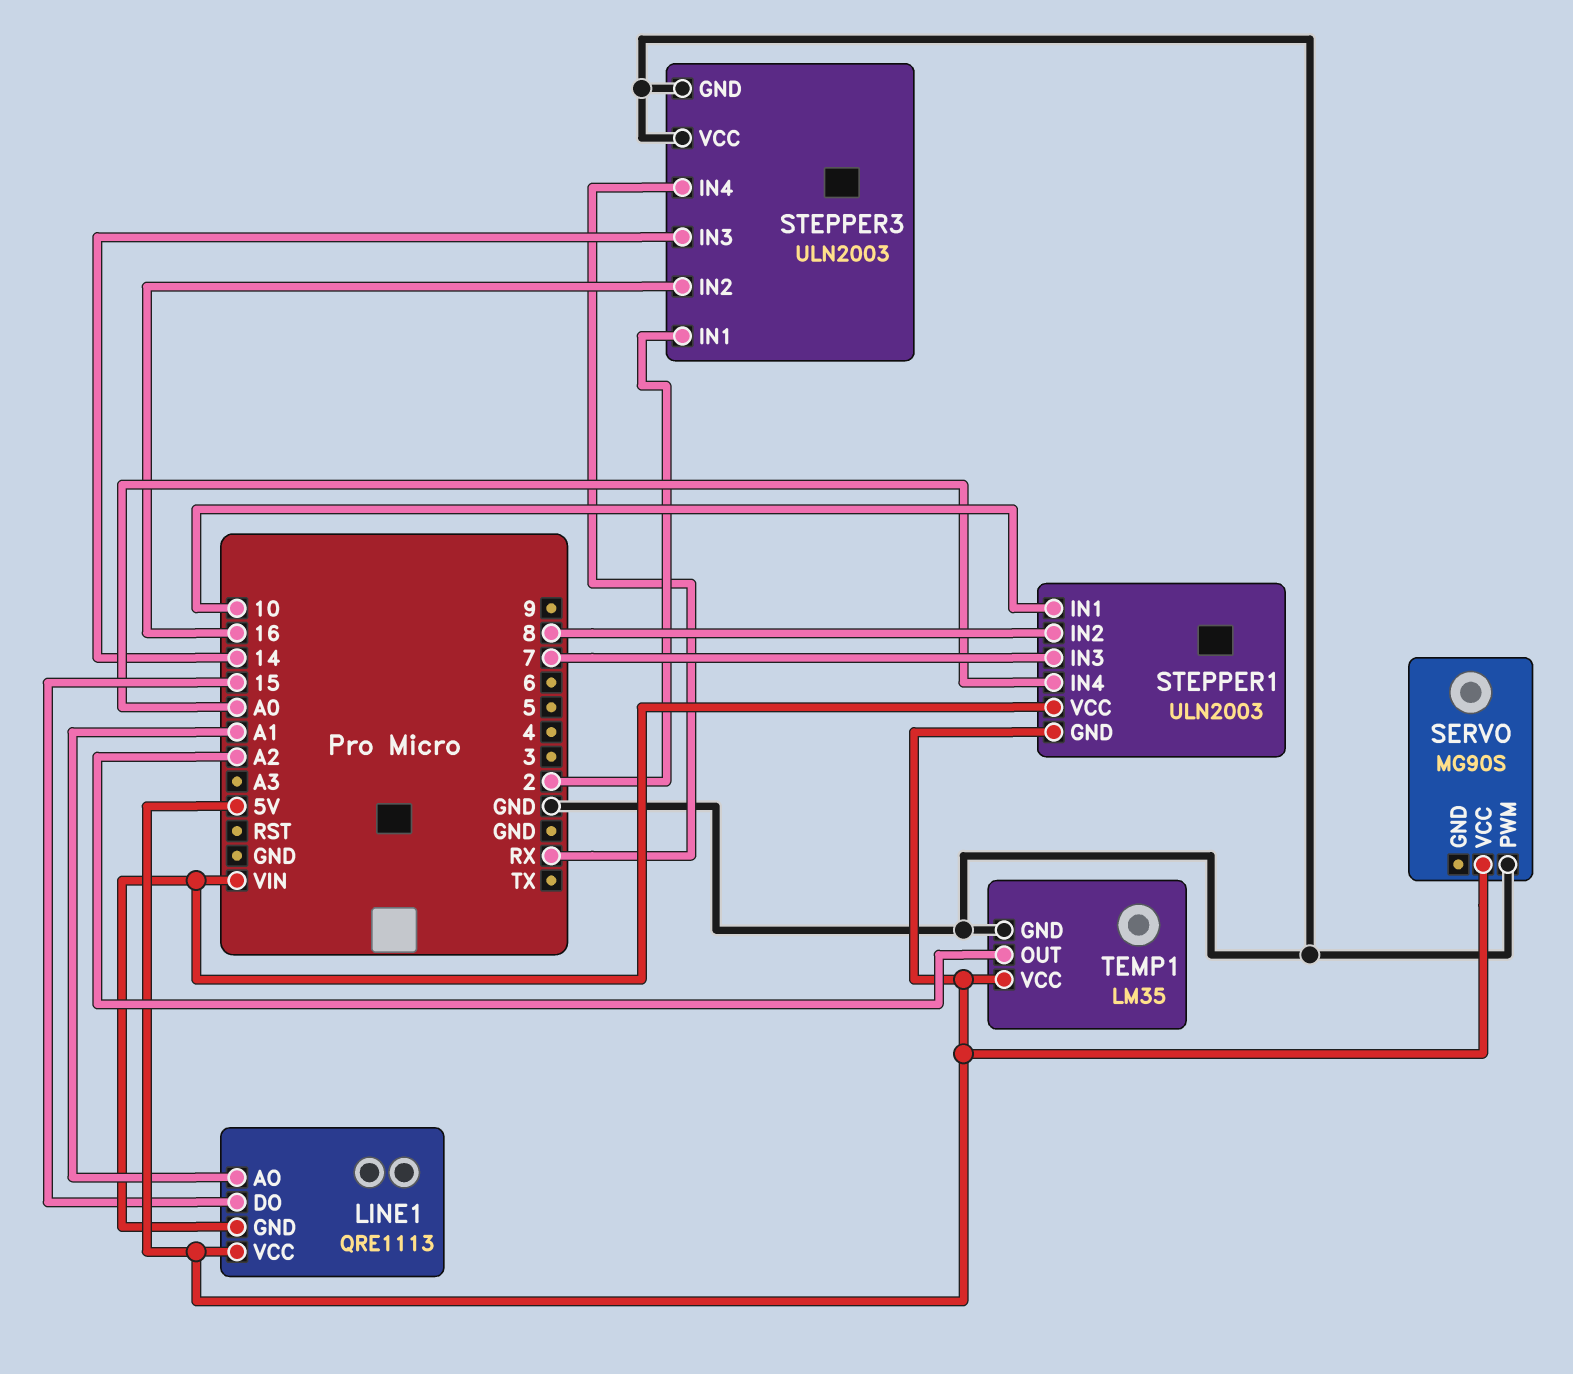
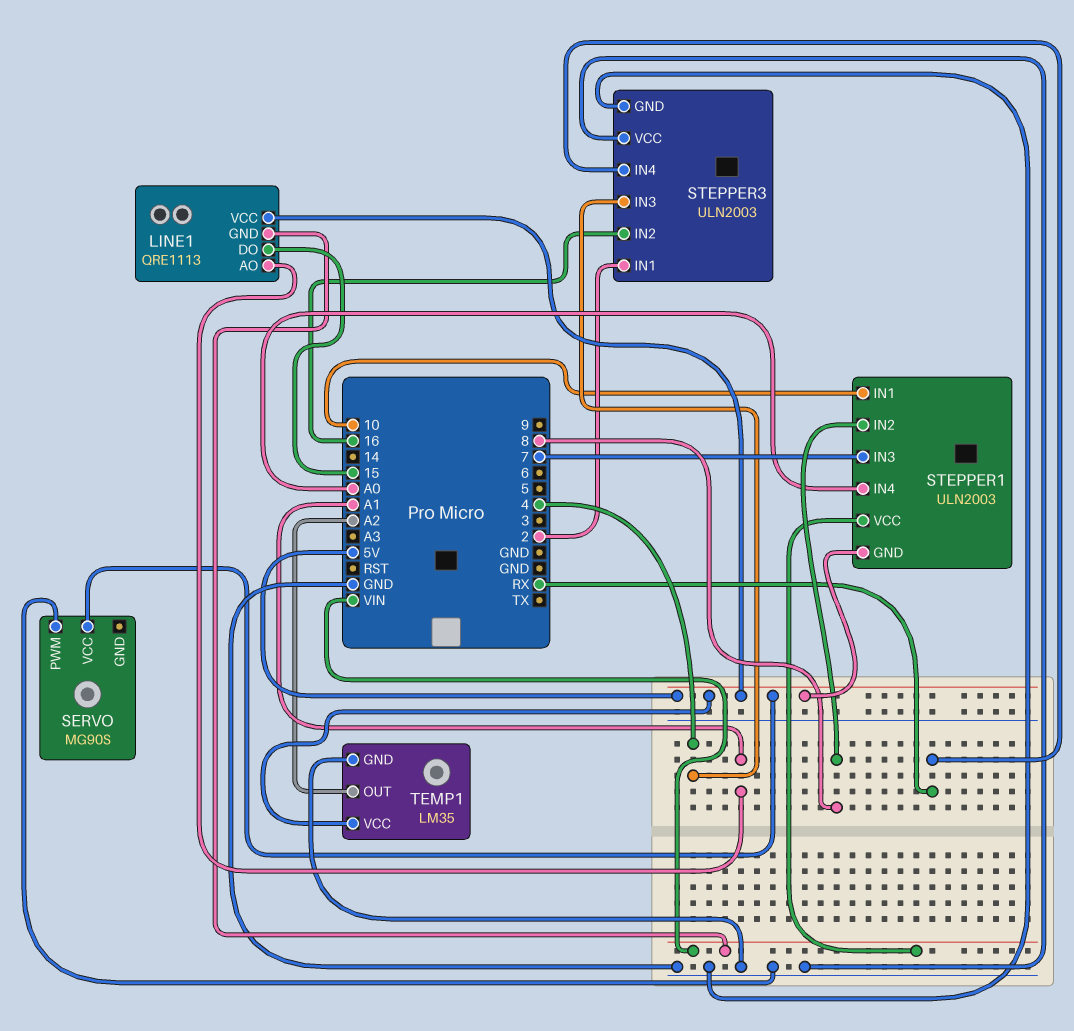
STEPPER3 pin IN3: 14 -> 4

